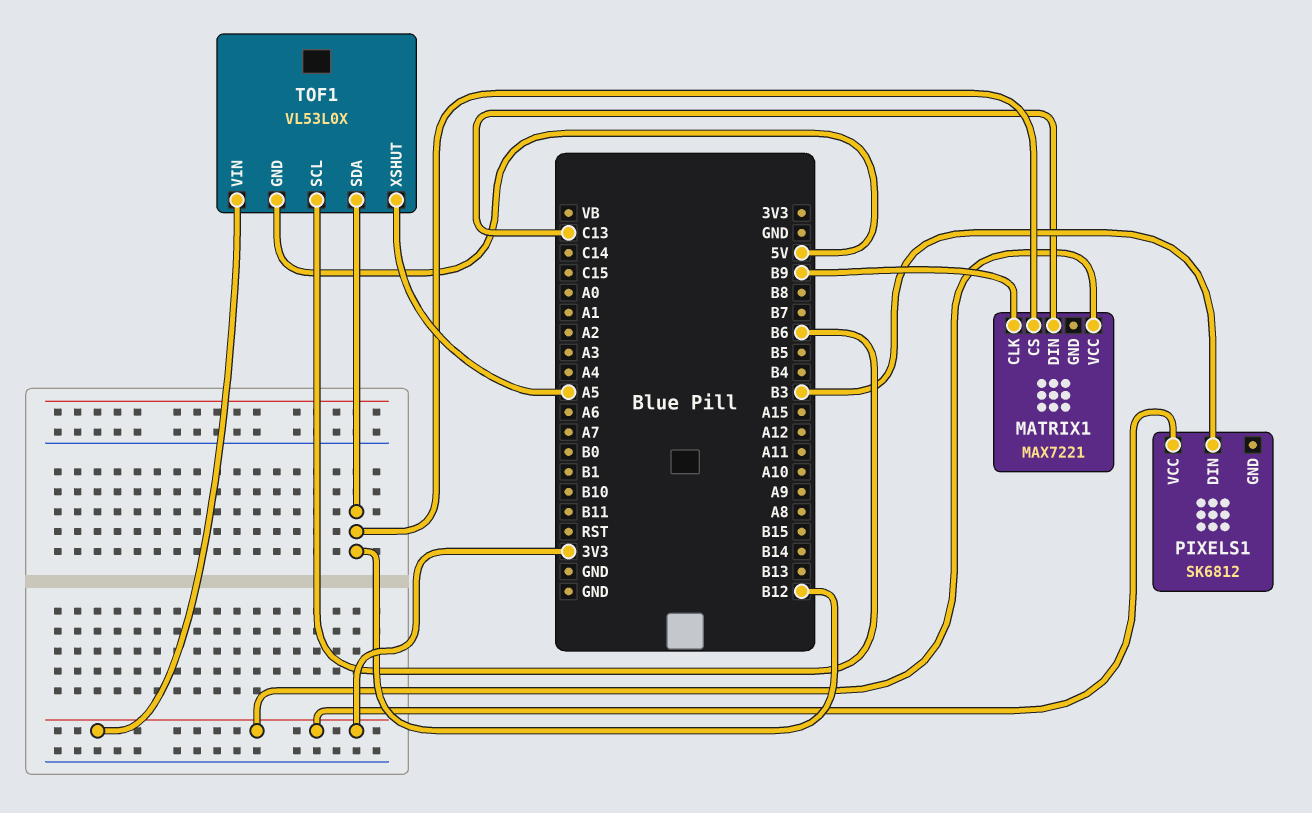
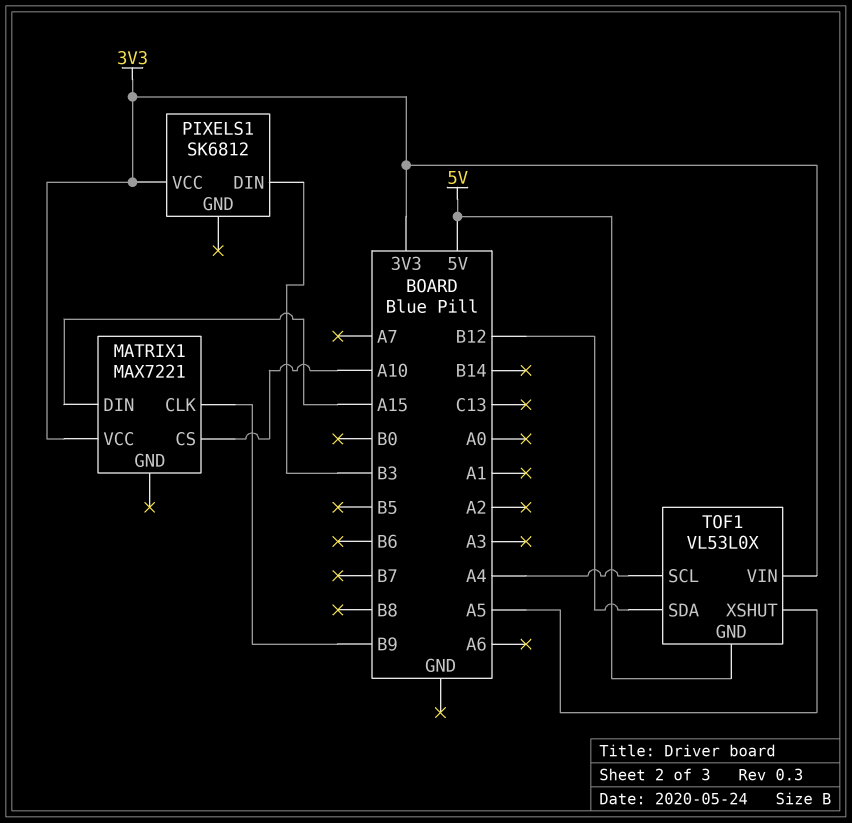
MATRIX1 pin CS: B12 -> A10
MATRIX1 pin DIN: C13 -> A15
TOF1 pin SCL: B6 -> A4

